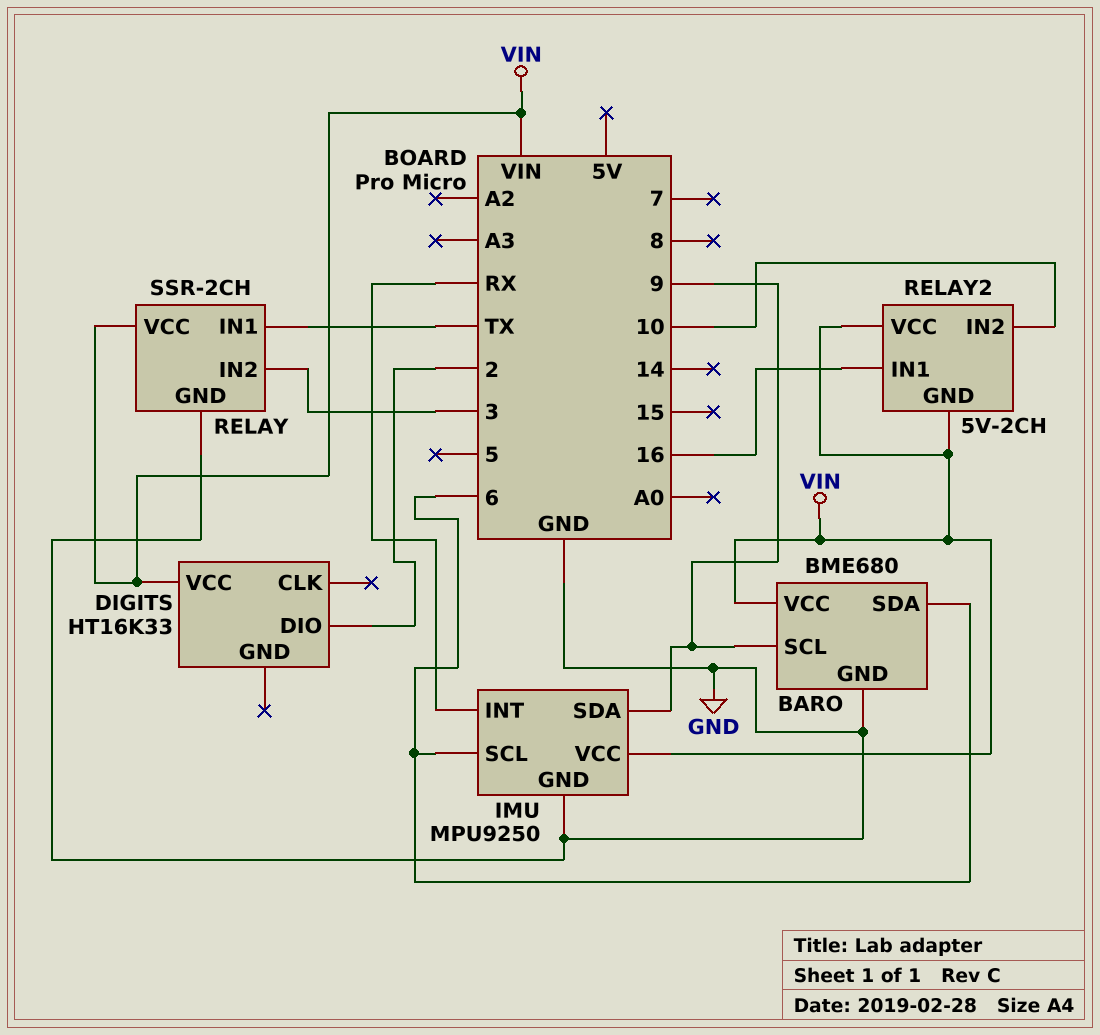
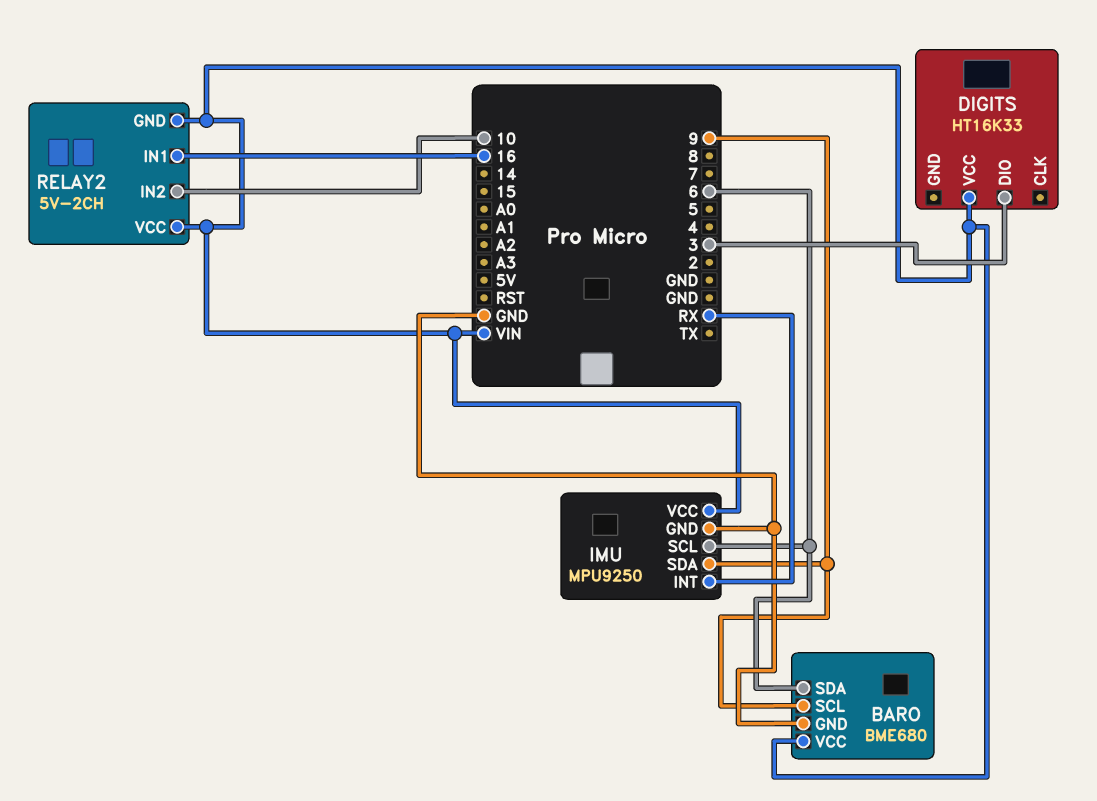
DIGITS pin DIO: 2 -> 3
RELAY: SSR-2CH -> none
RELAY pin GND: GND -> none
RELAY pin IN1: TX -> none
RELAY pin IN2: 3 -> none
RELAY pin VCC: VIN -> none

